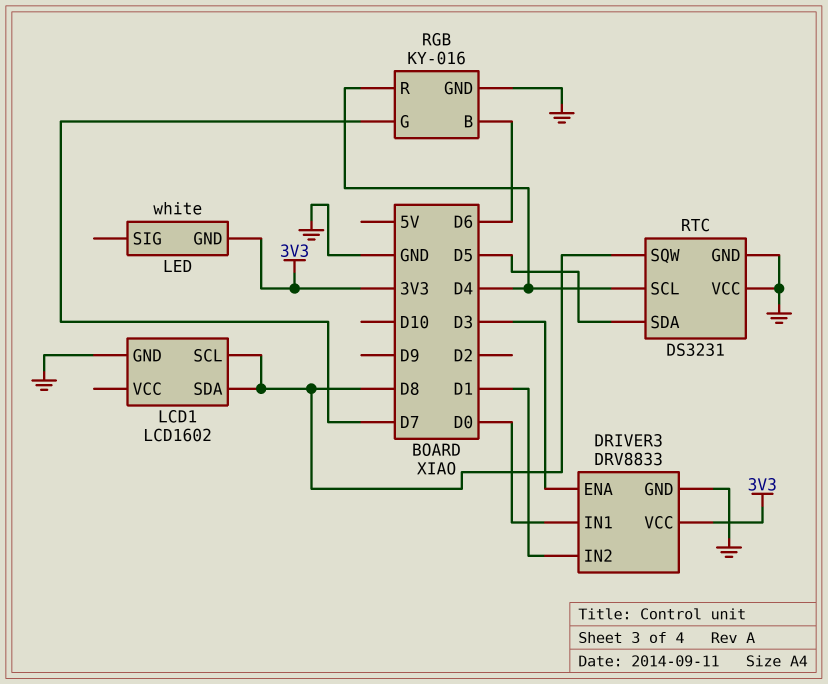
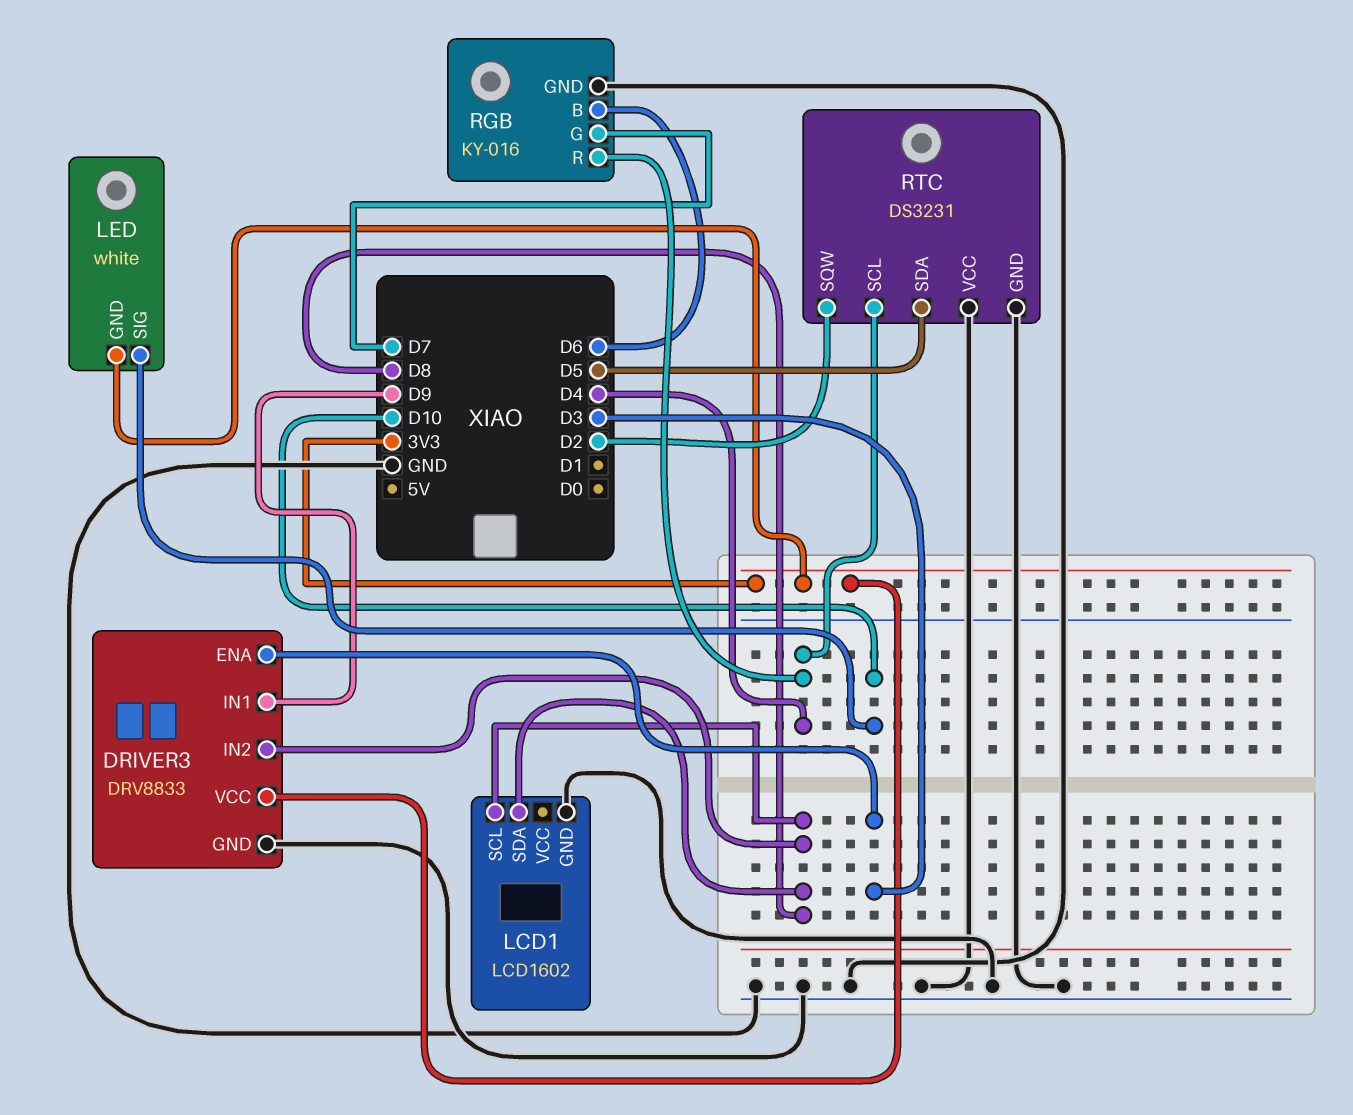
DRIVER3 pin IN1: D0 -> D9
DRIVER3 pin IN2: D1 -> D8
LED pin SIG: none -> D10
RTC pin SQW: D8 -> D2

